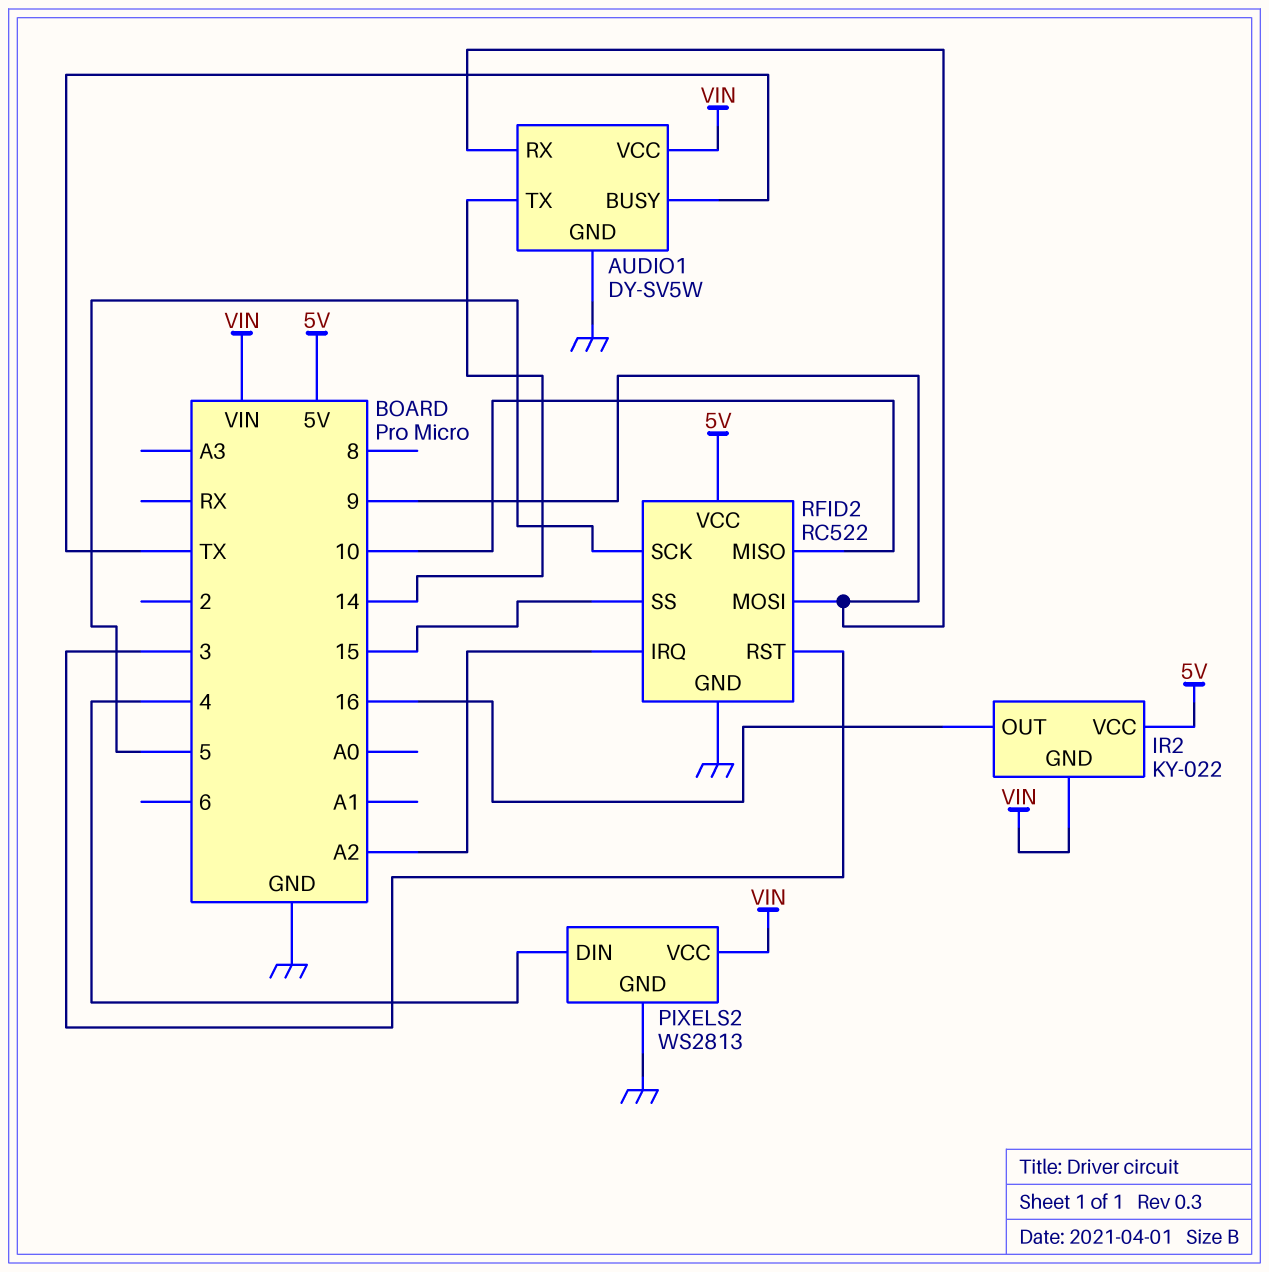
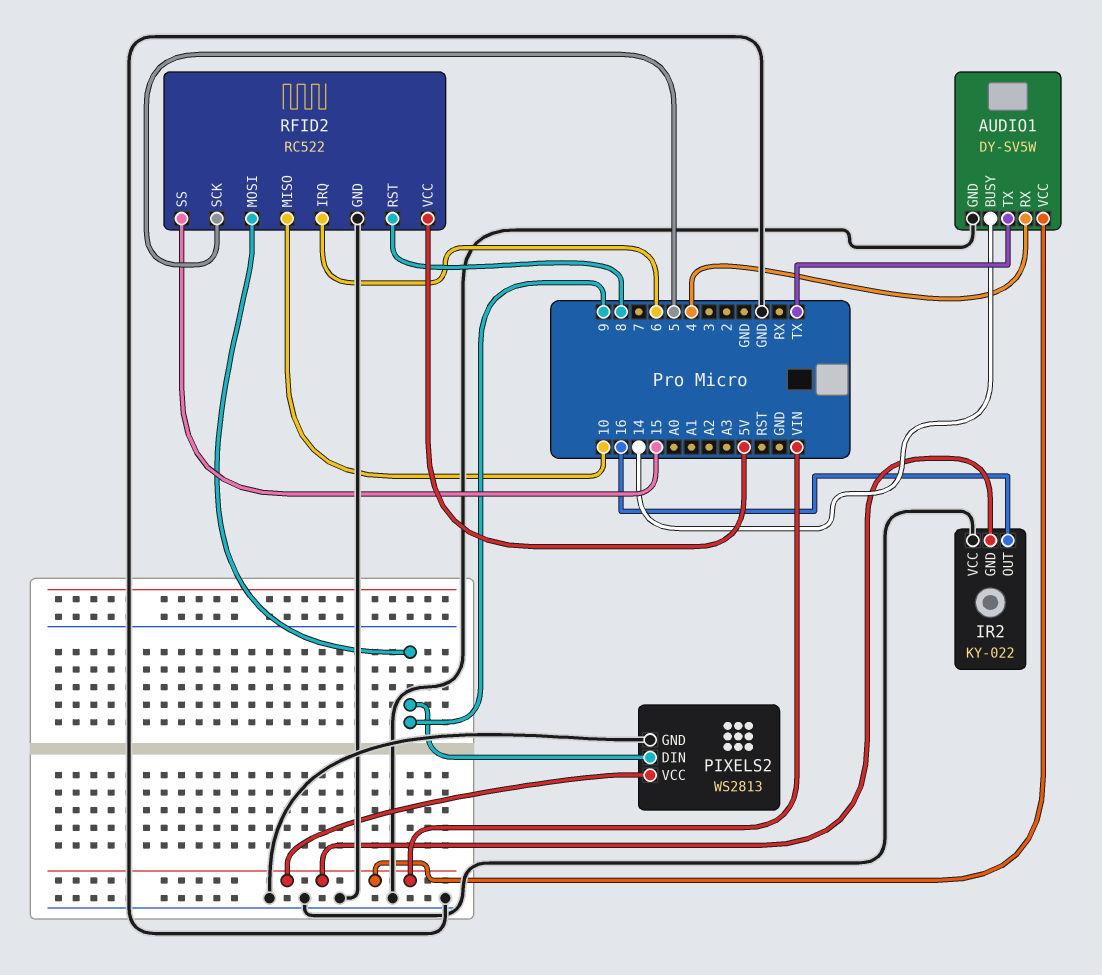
AUDIO1 pin BUSY: TX -> 14
AUDIO1 pin RX: 9 -> 4
AUDIO1 pin TX: 14 -> TX
IR2 pin VCC: 5V -> GND
PIXELS2 pin DIN: 4 -> 9
RFID2 pin IRQ: A2 -> 6
RFID2 pin RST: 3 -> 8

